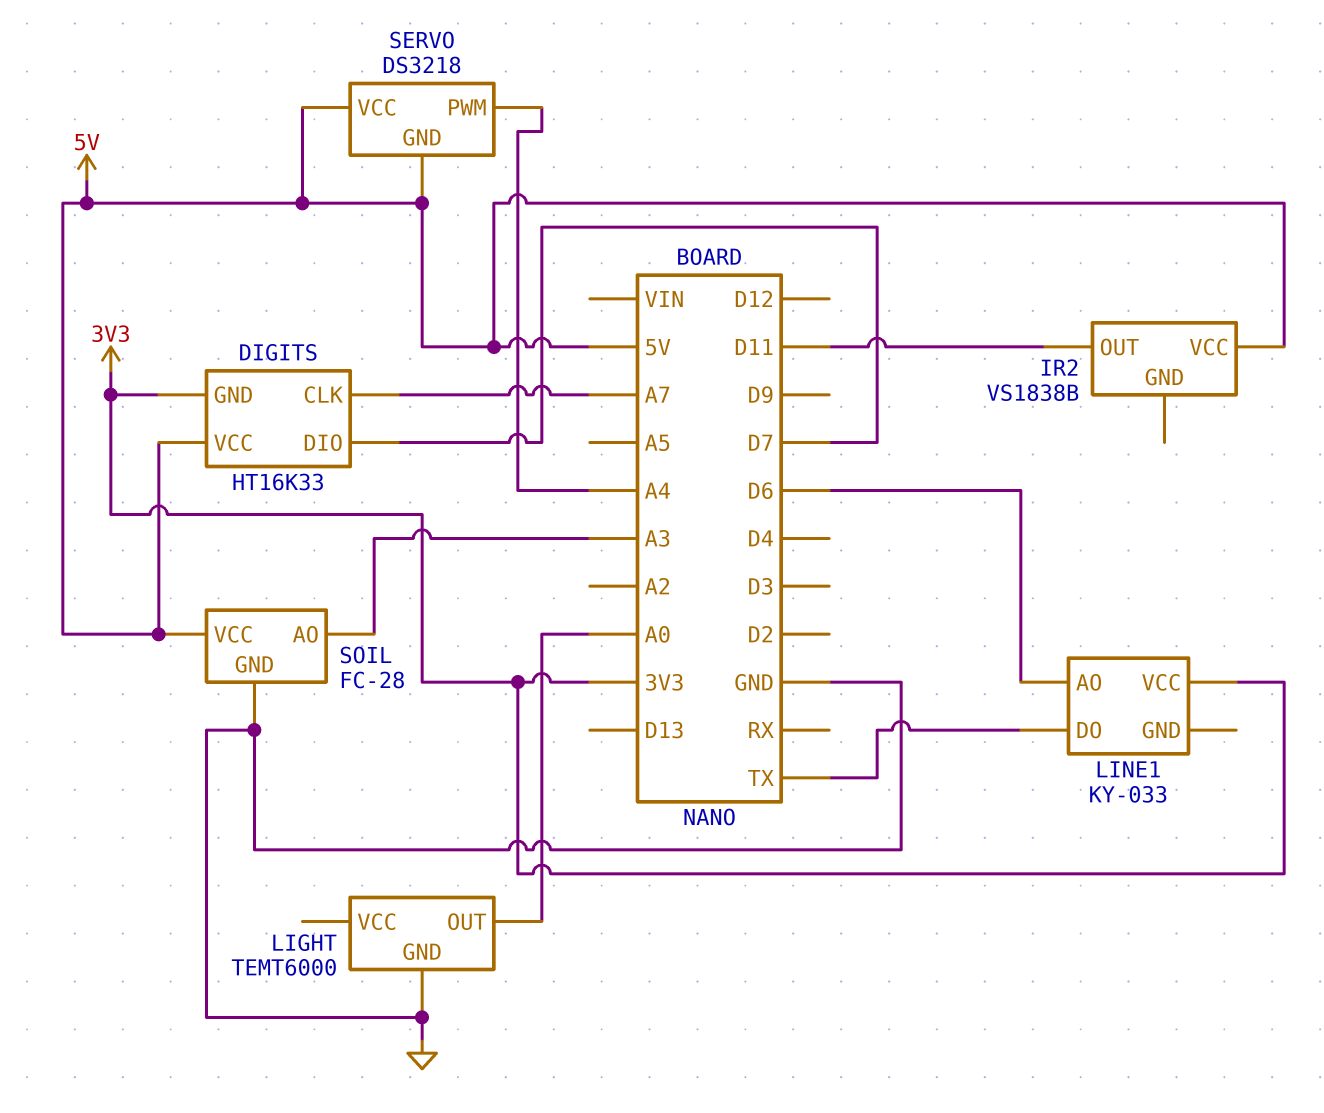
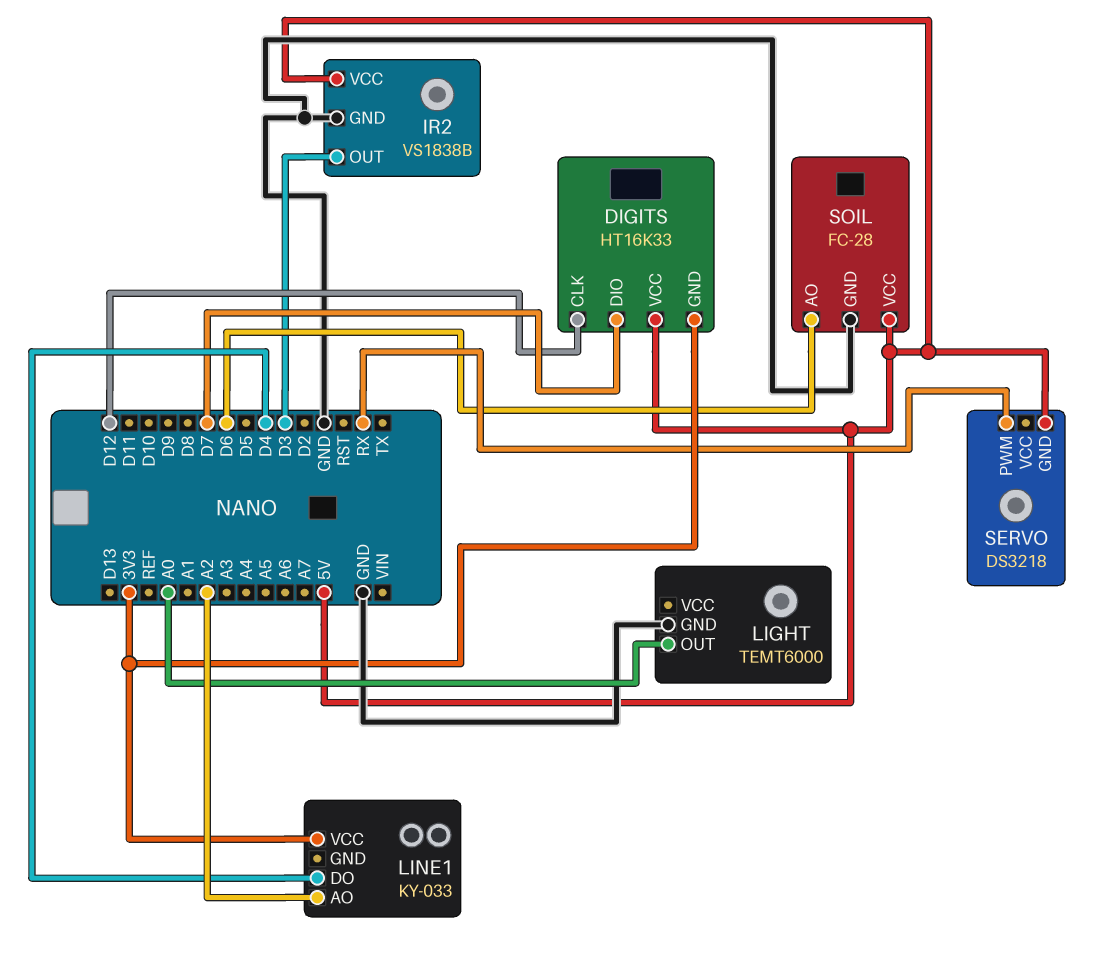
DIGITS pin CLK: A7 -> D12
IR2 pin GND: none -> GND
IR2 pin OUT: D11 -> D3
LINE1 pin AO: D6 -> A2
LINE1 pin DO: TX -> D4
SERVO pin PWM: A4 -> RX
SERVO pin VCC: 5V -> none
SOIL pin AO: A3 -> D6

